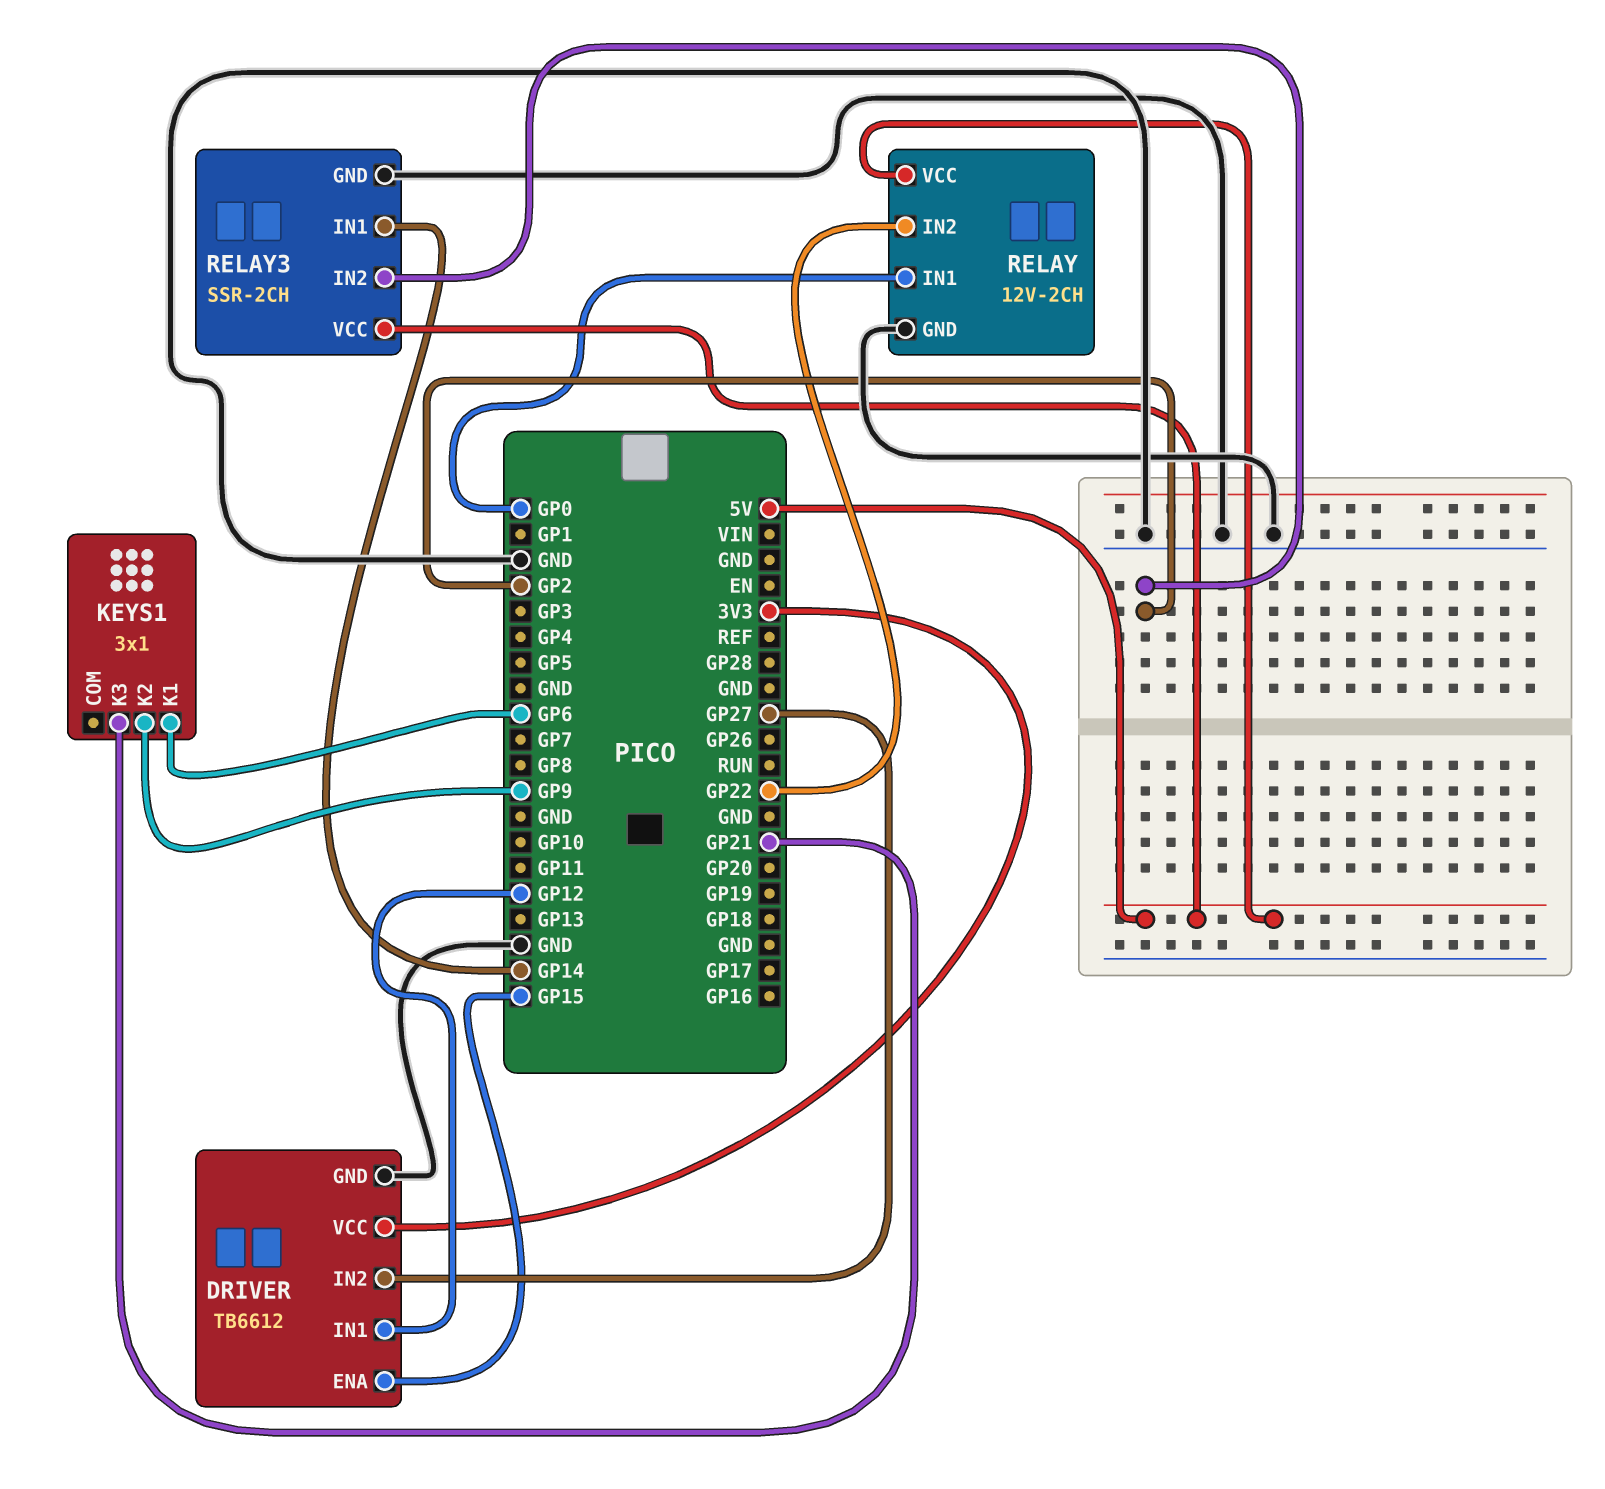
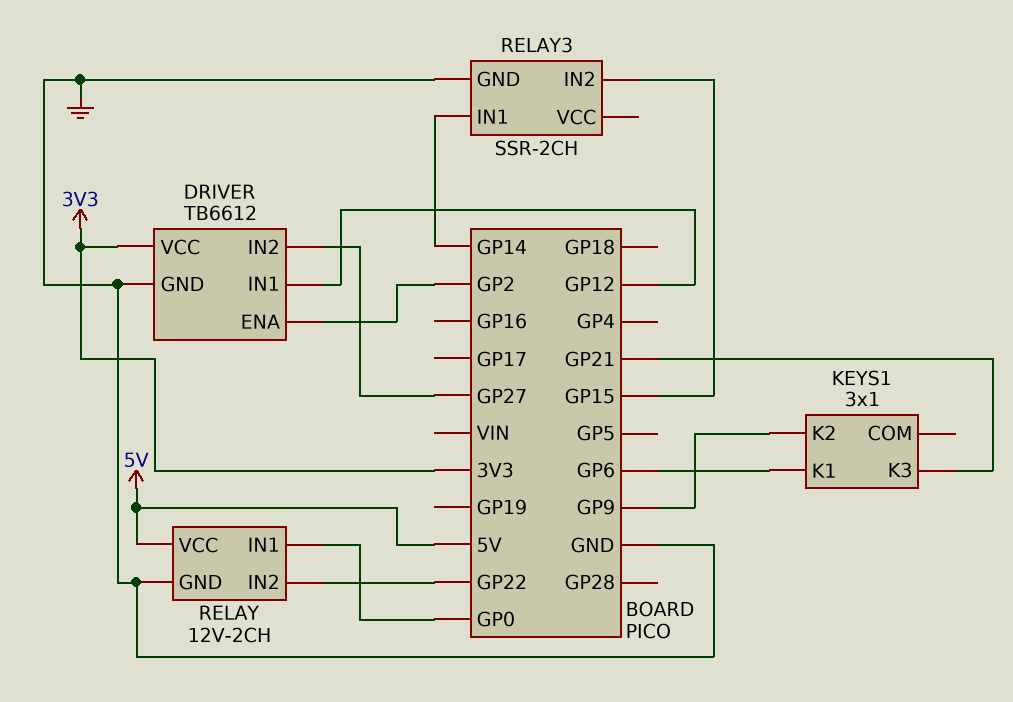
DRIVER pin ENA: GP15 -> GP2
RELAY3 pin IN2: GP2 -> GP15
RELAY3 pin VCC: 5V -> none

